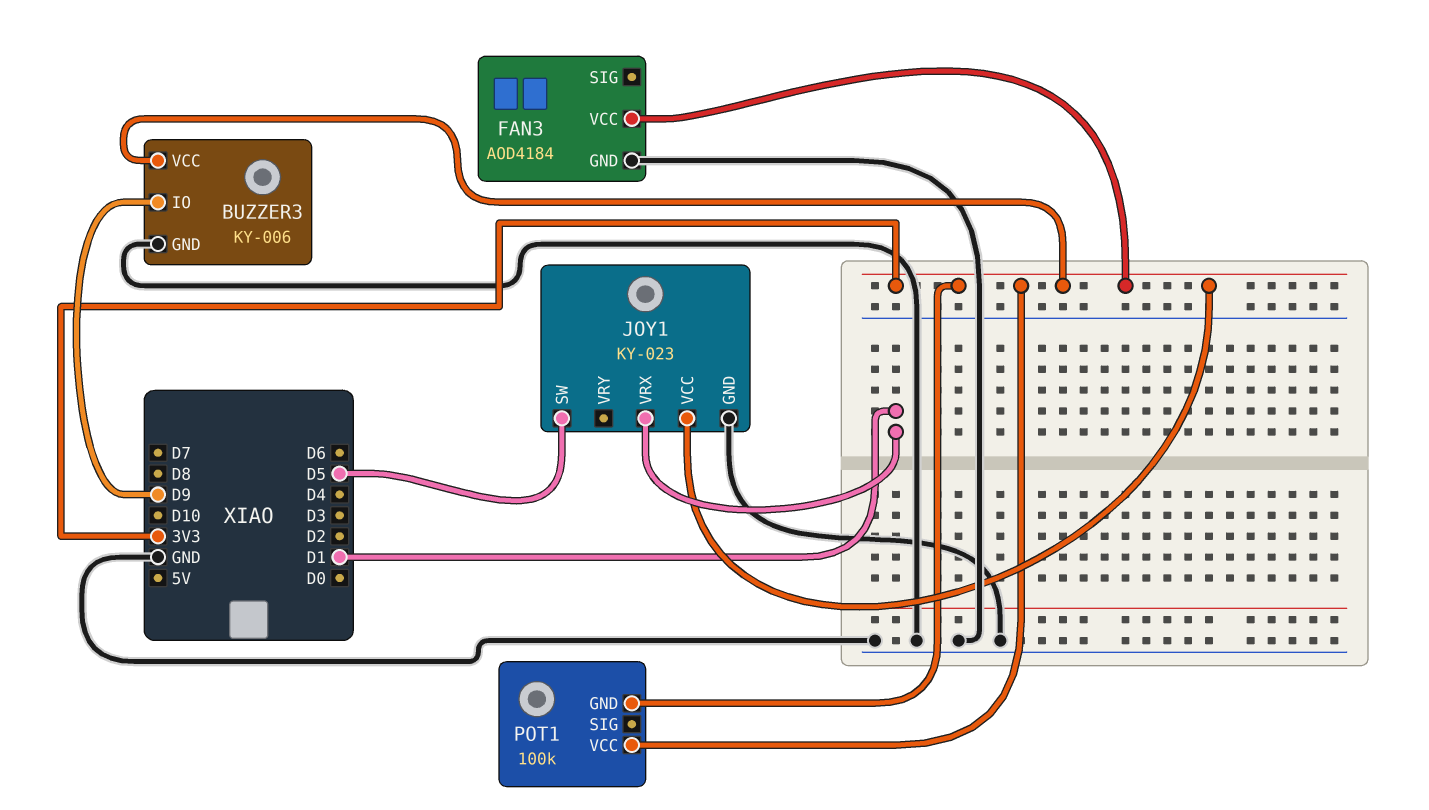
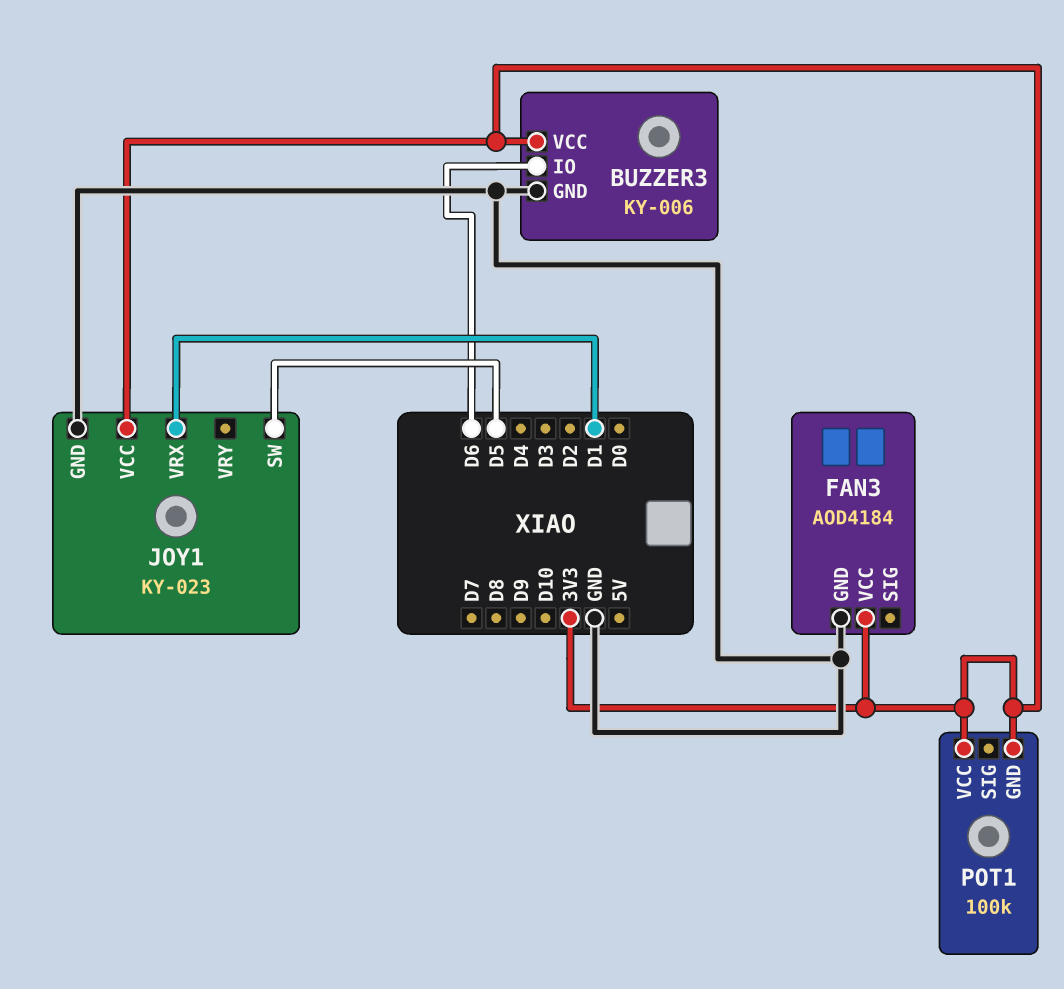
BUZZER3 pin IO: D9 -> D6

